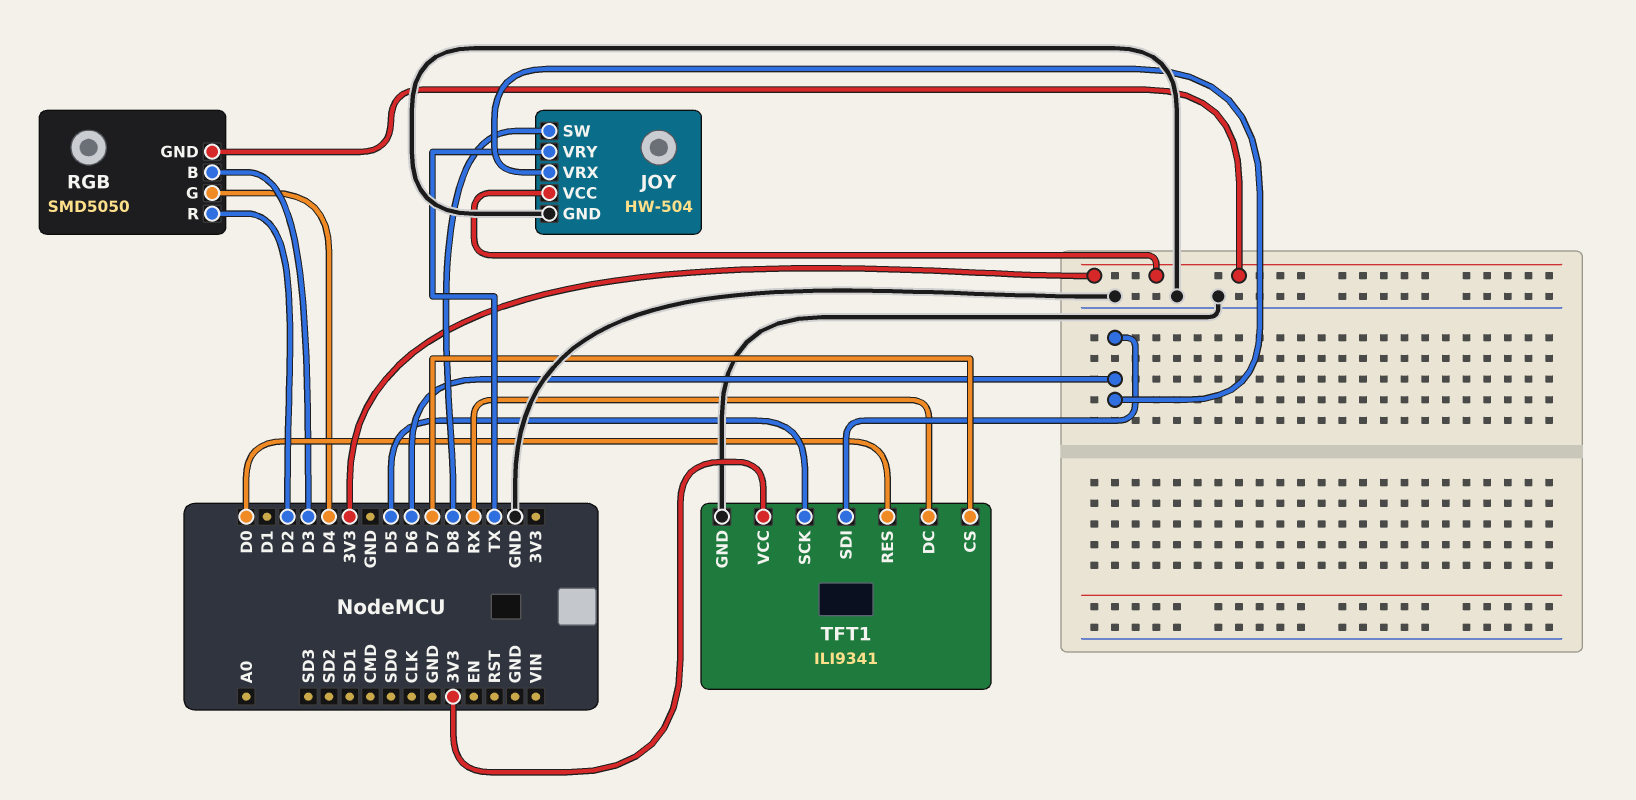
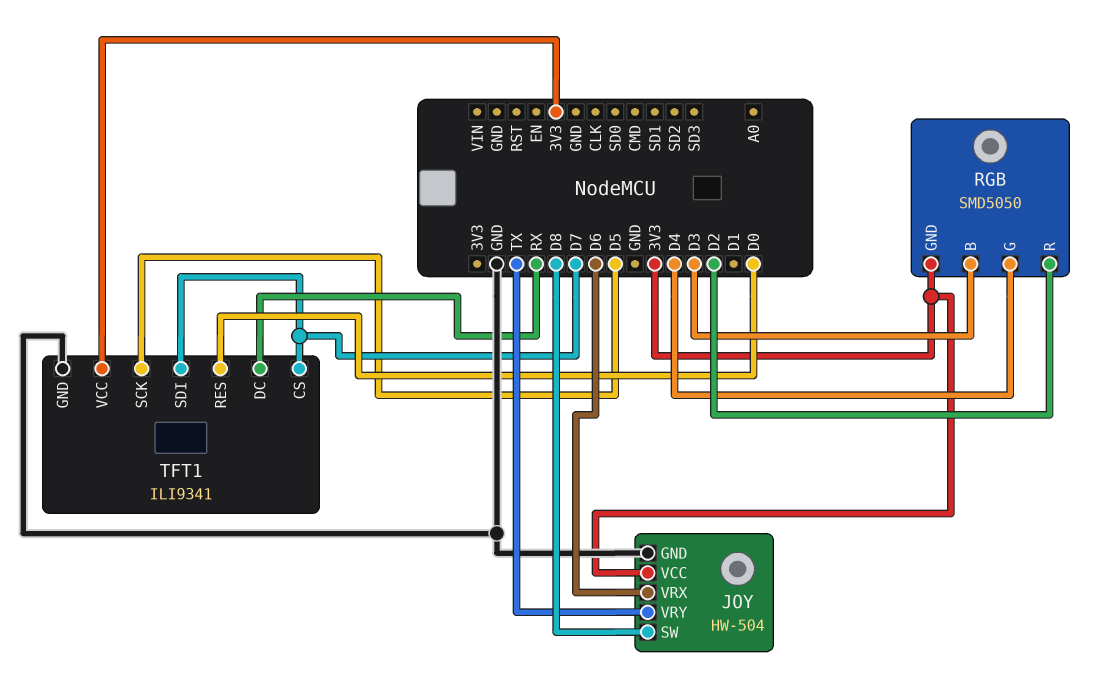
TFT1 pin SDI: D6 -> D7

